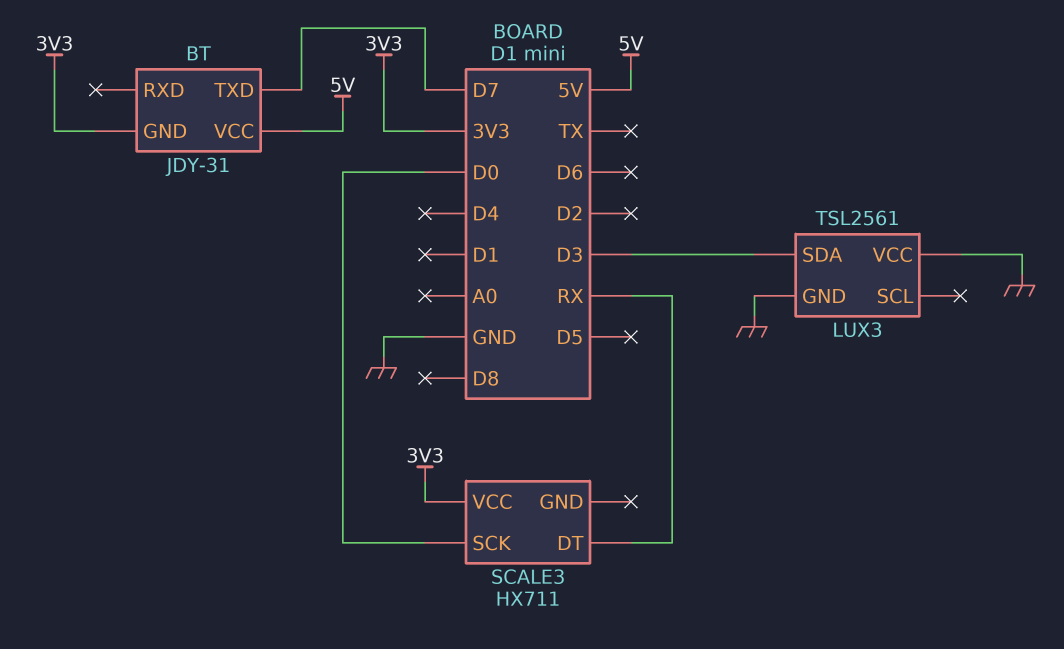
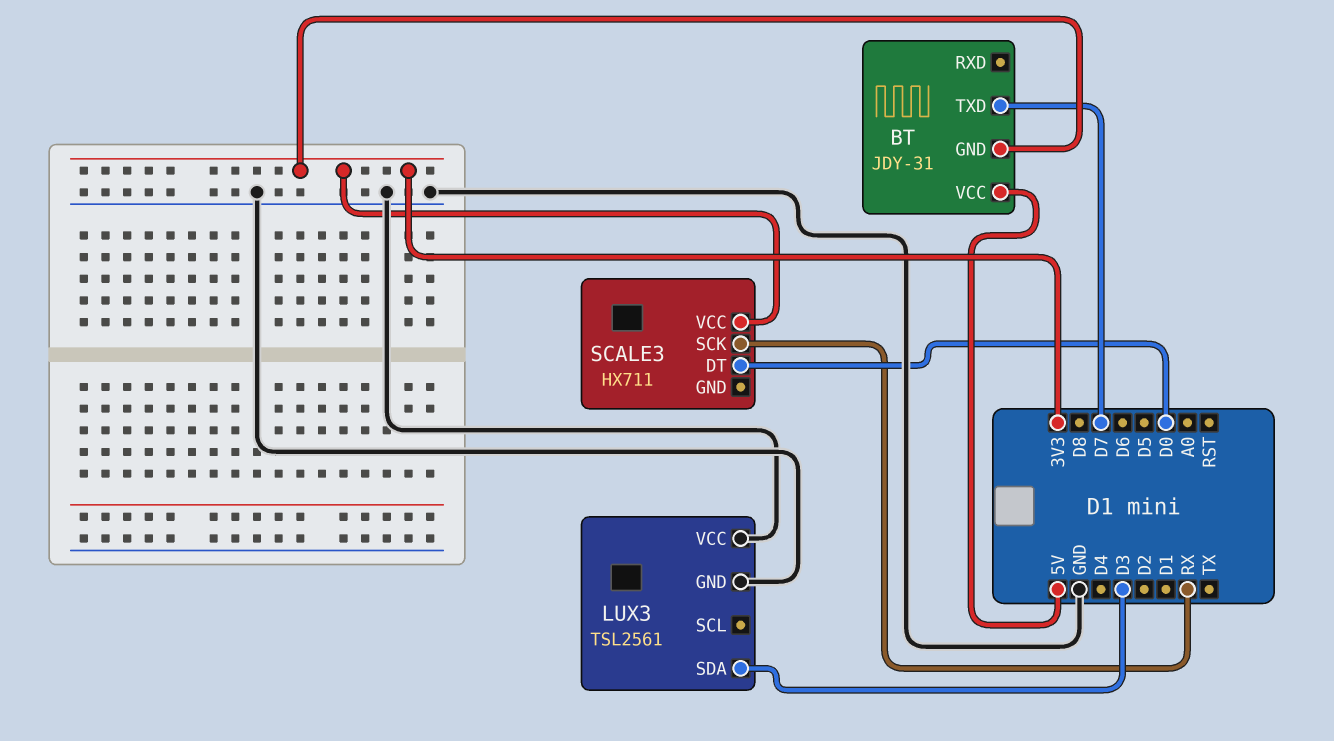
SCALE3 pin DT: RX -> D0
SCALE3 pin SCK: D0 -> RX

